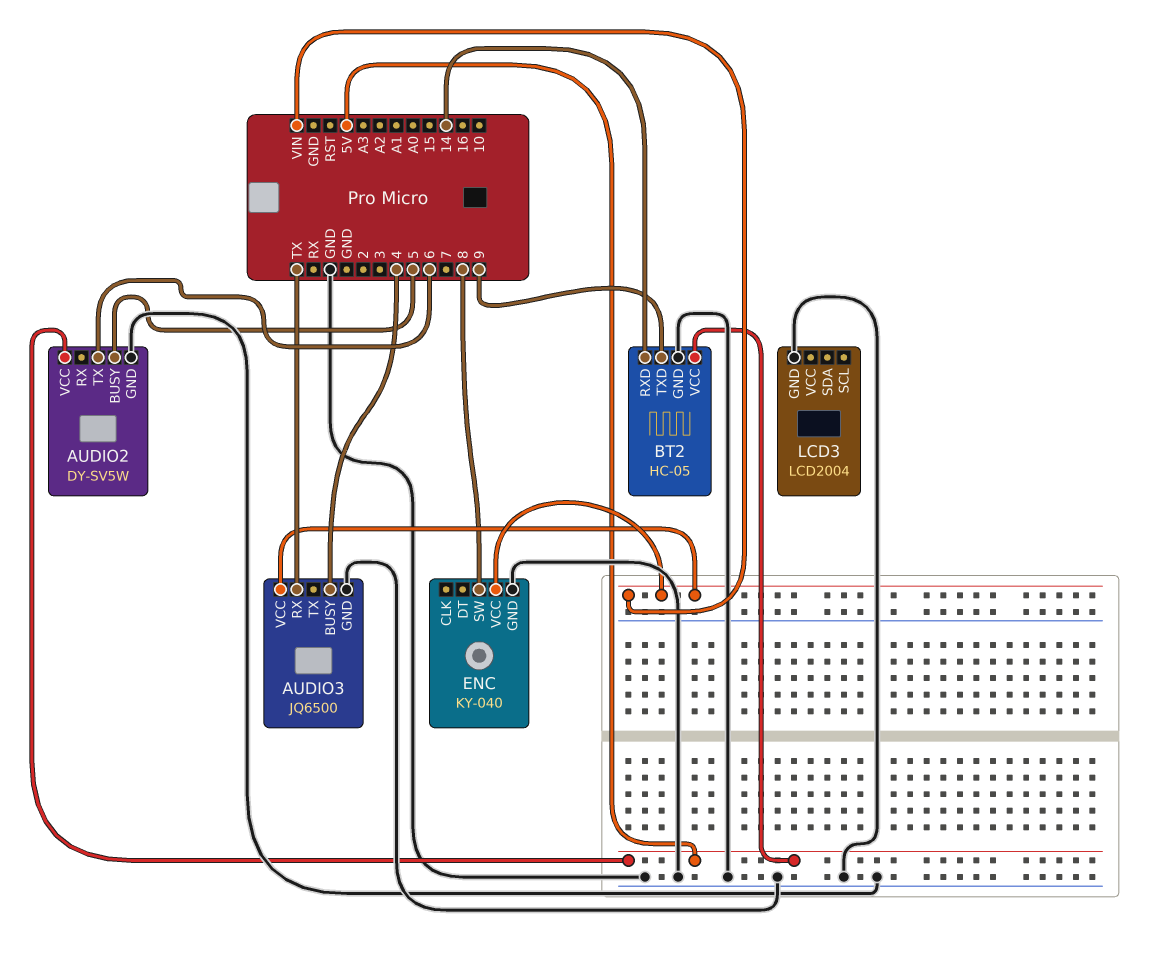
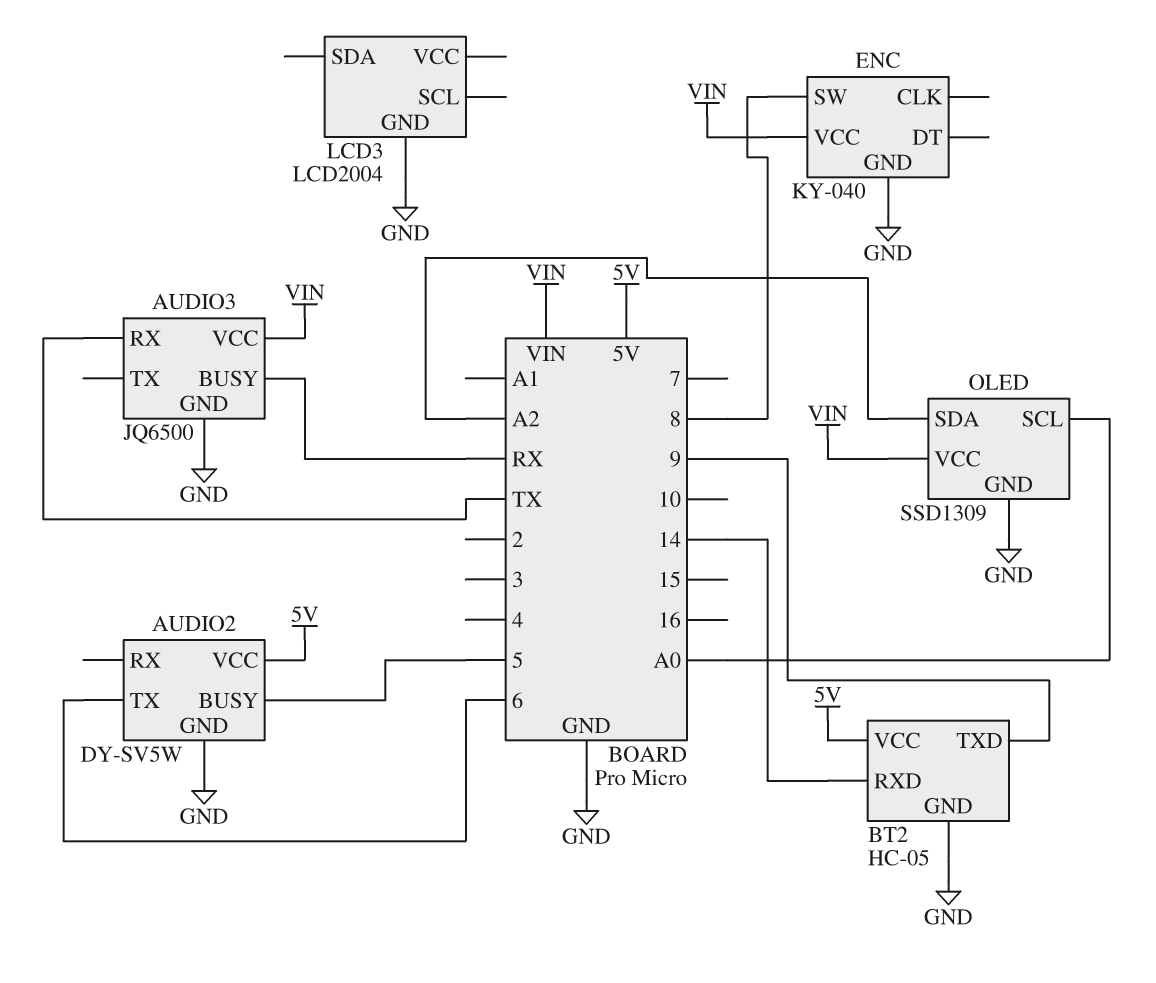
AUDIO3 pin BUSY: 4 -> RX
OLED: none -> SSD1309
OLED pin GND: none -> GND
OLED pin SCL: none -> A0
OLED pin SDA: none -> A2
OLED pin VCC: none -> VIN

